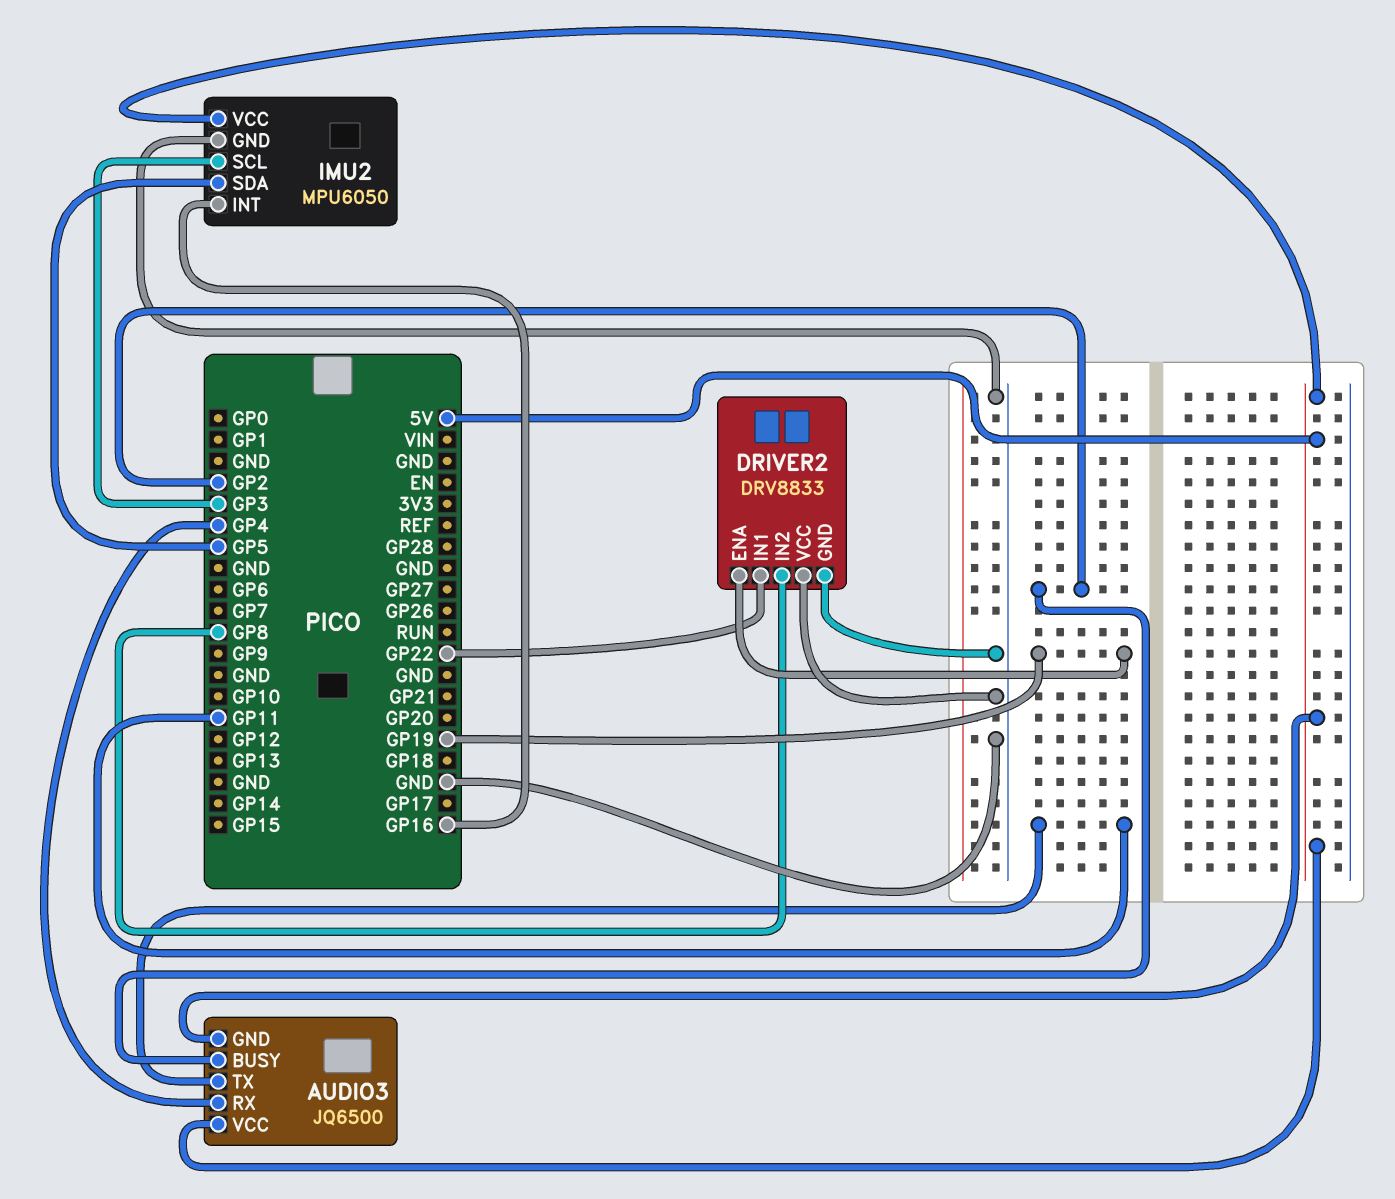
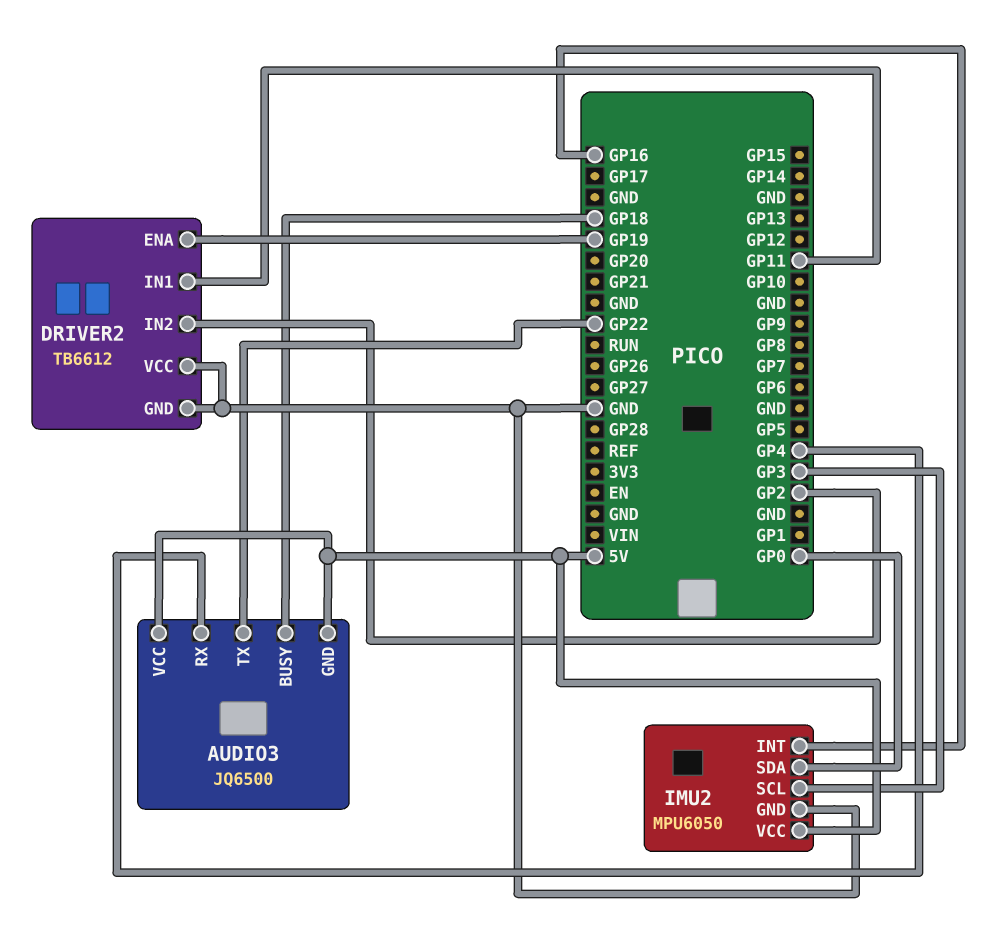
AUDIO3 pin BUSY: GP2 -> GP18
AUDIO3 pin TX: GP11 -> GP22
DRIVER2: DRV8833 -> TB6612
DRIVER2 pin IN1: GP22 -> GP11
DRIVER2 pin IN2: GP8 -> GP2
IMU2 pin SDA: GP5 -> GP0

